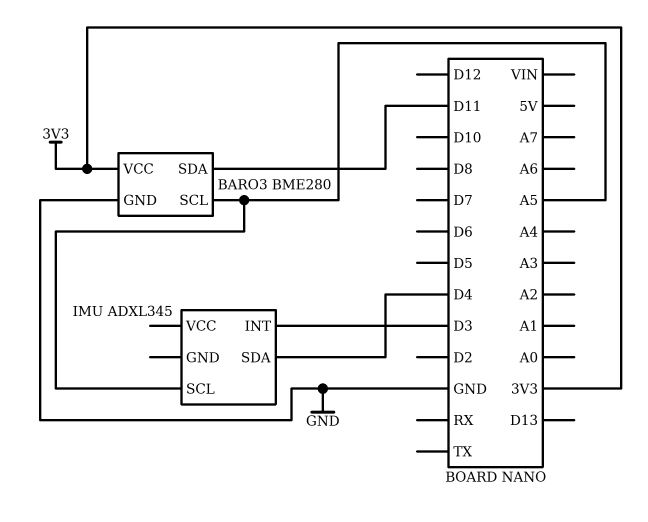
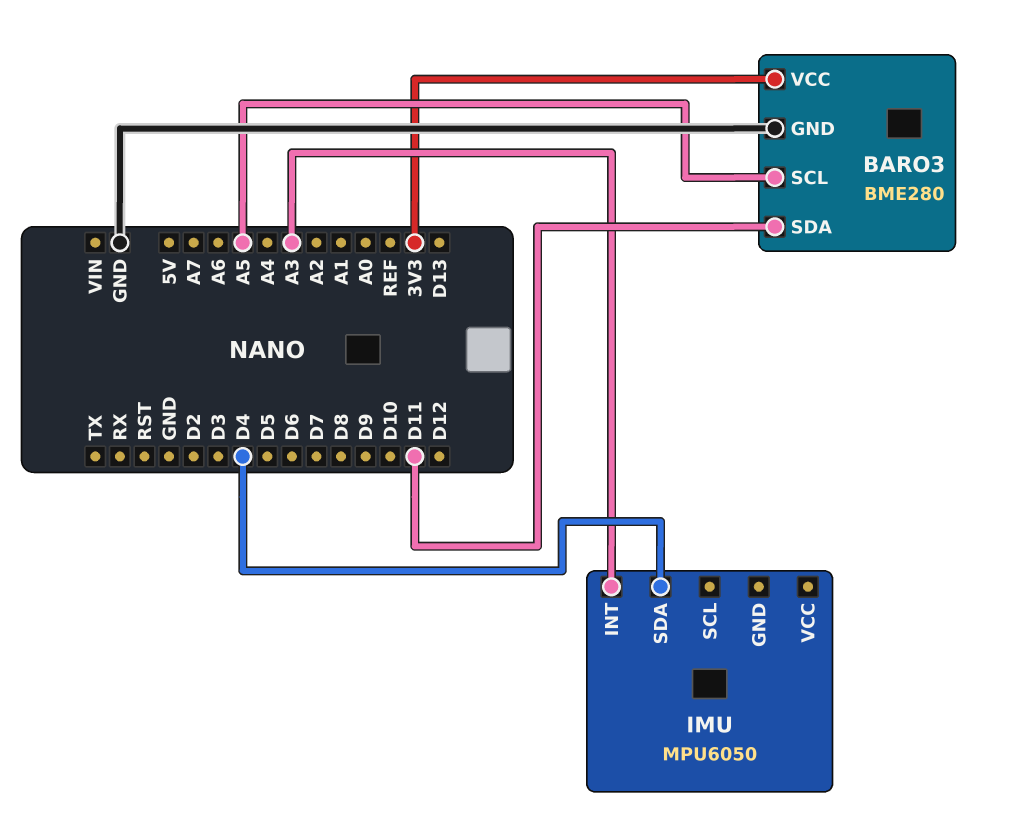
IMU: ADXL345 -> MPU6050
IMU pin INT: D3 -> A3
IMU pin SCL: A5 -> none

